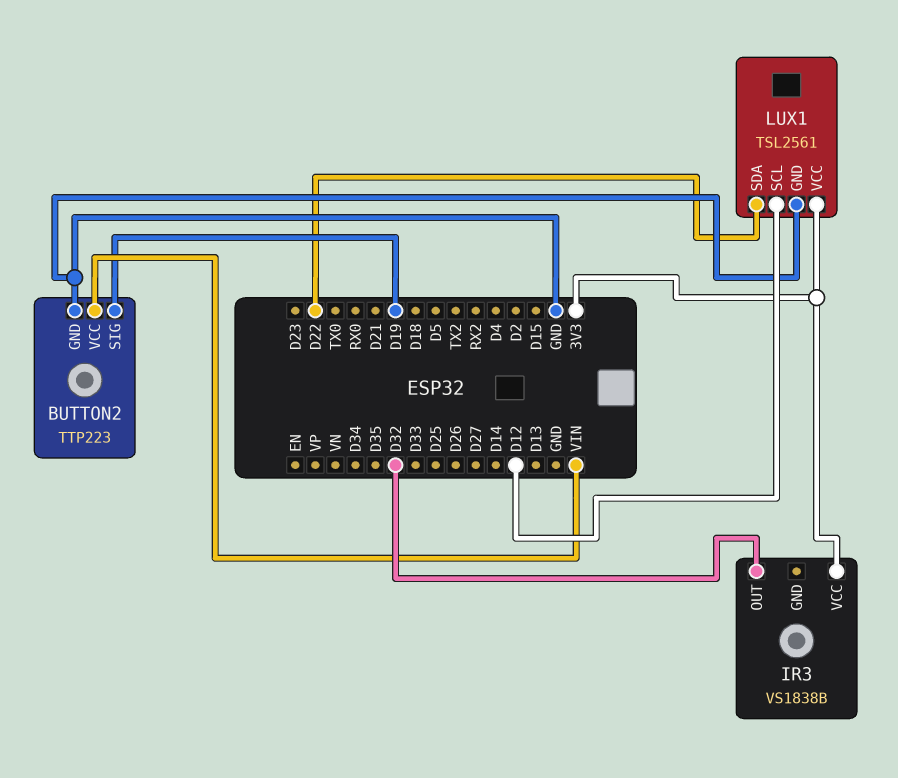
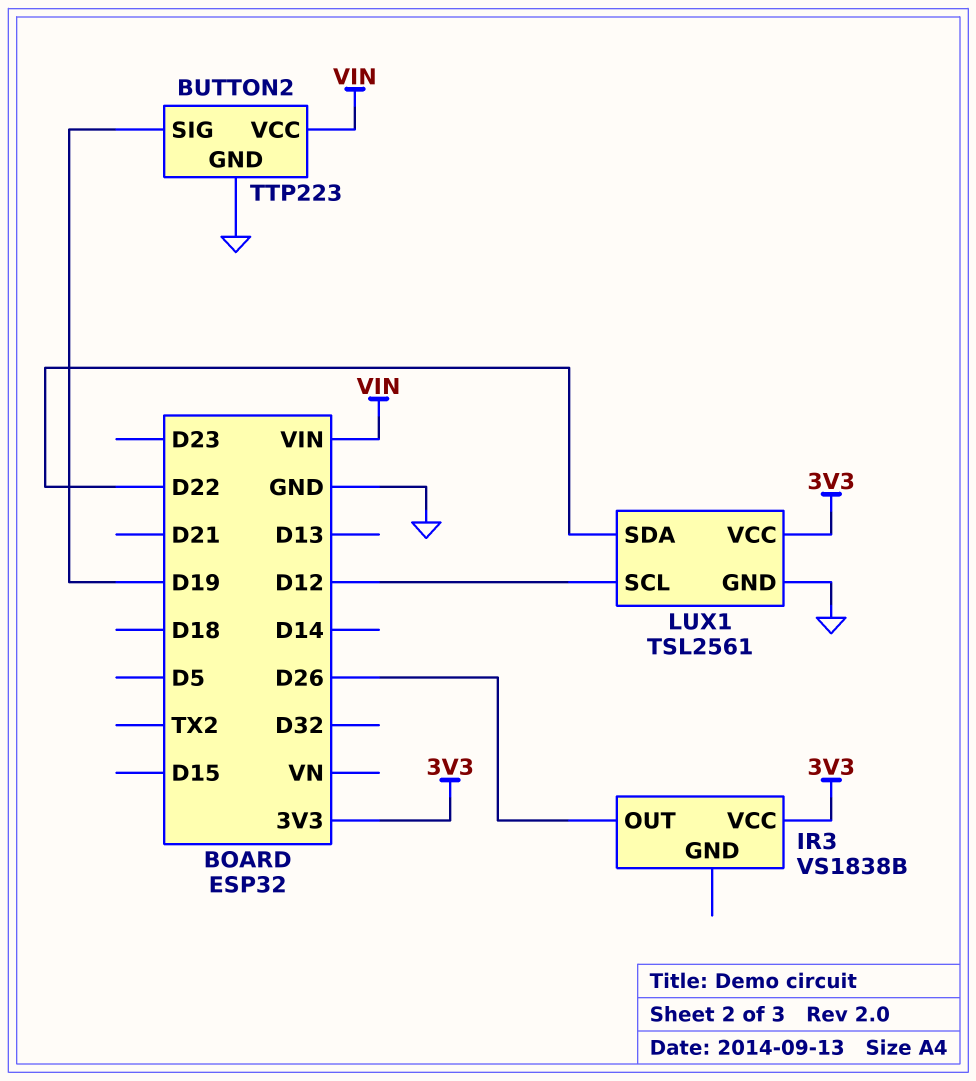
IR3 pin OUT: D32 -> D26

